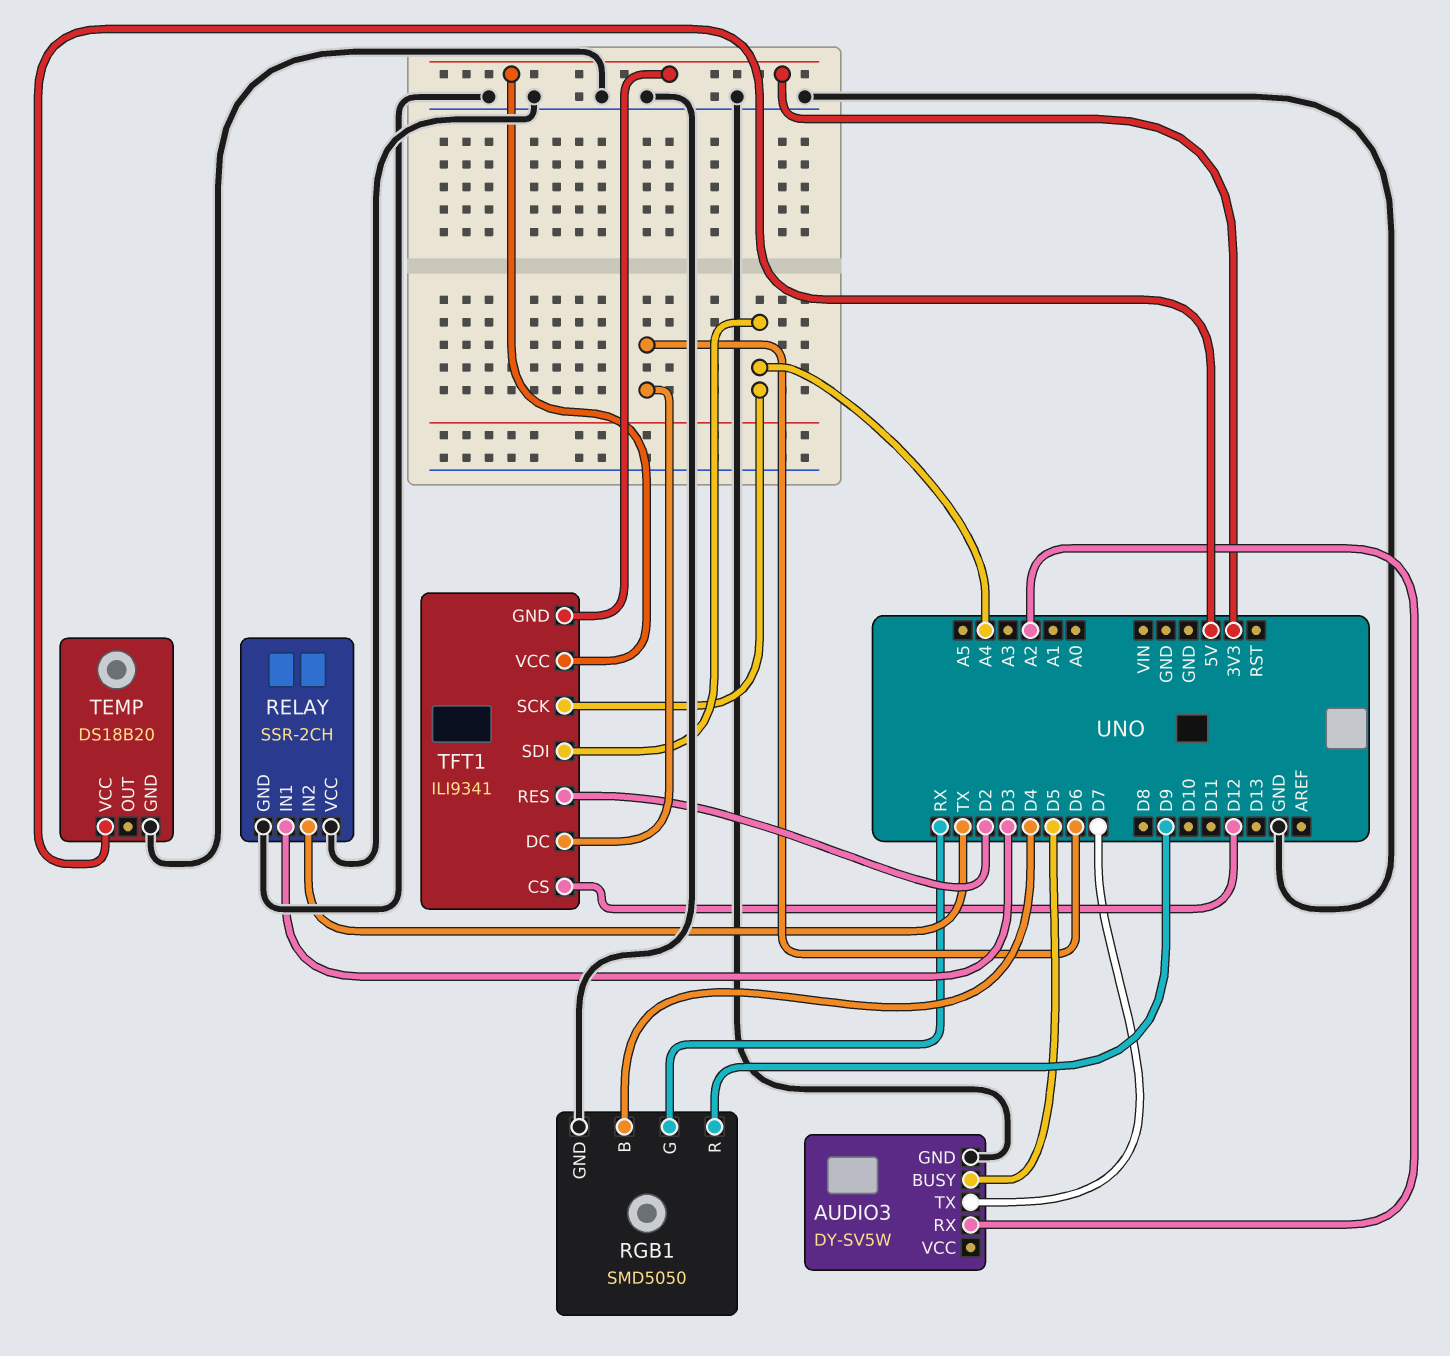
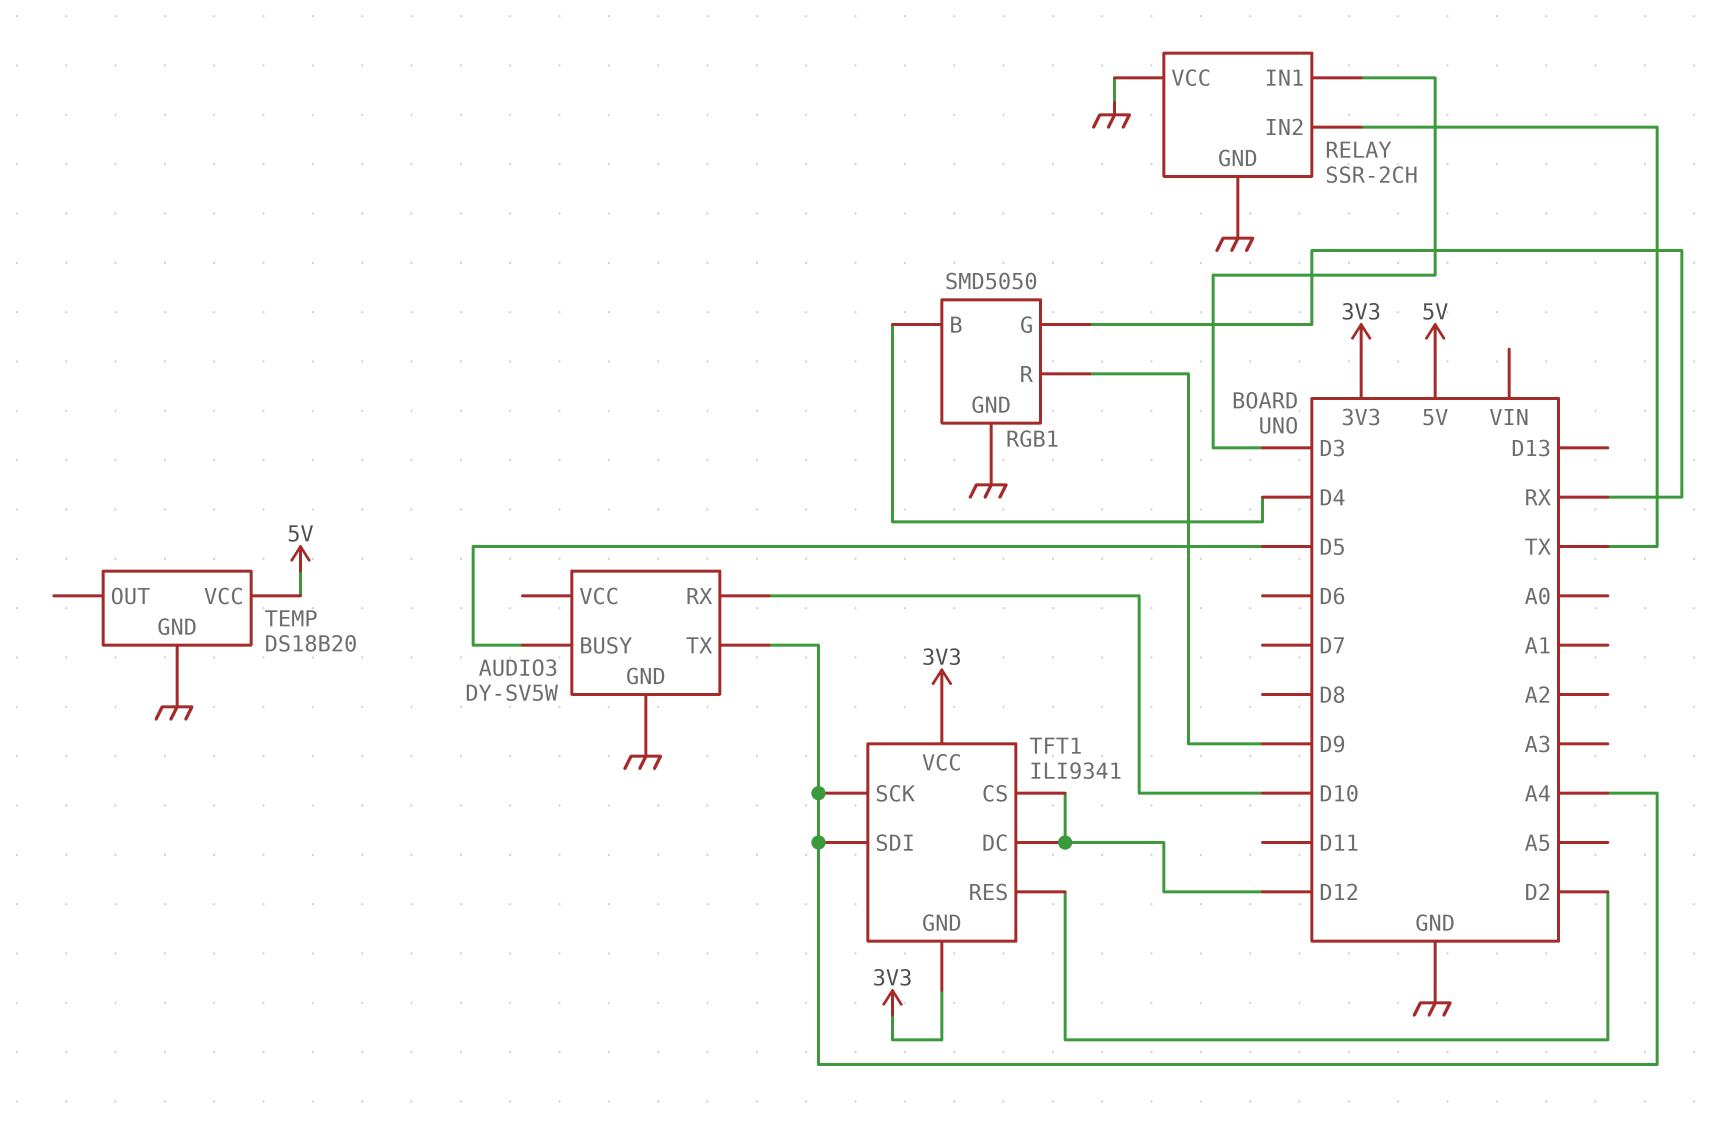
AUDIO3 pin RX: A2 -> D10
AUDIO3 pin TX: D7 -> A4
TFT1 pin DC: D6 -> D12

